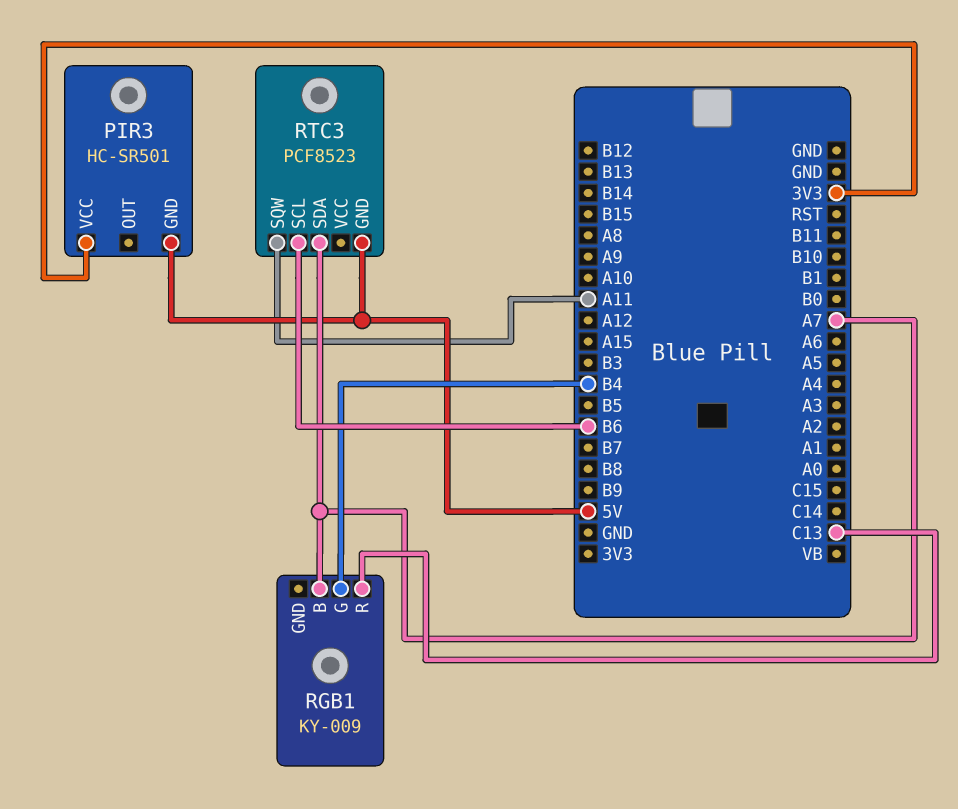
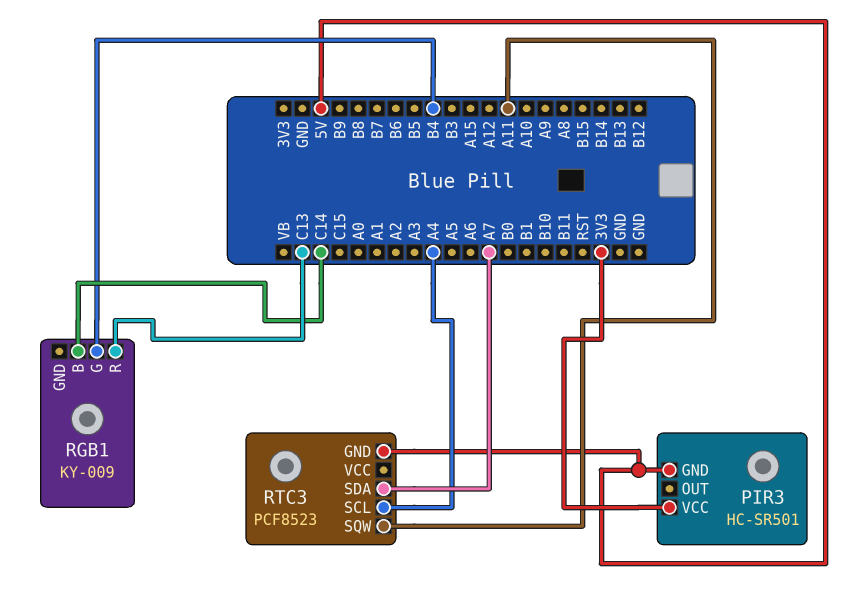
RGB1 pin B: A7 -> C14
RTC3 pin SCL: B6 -> A4

